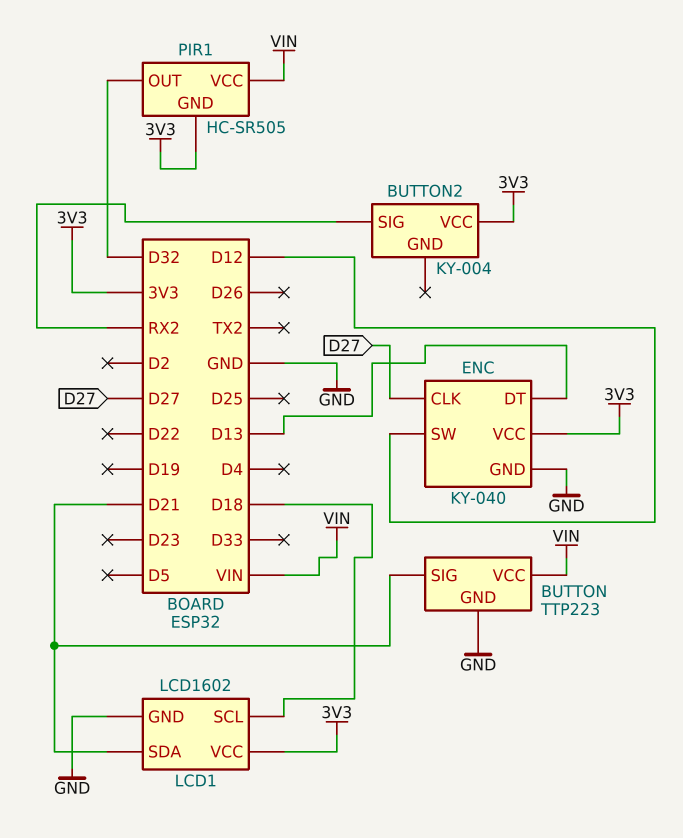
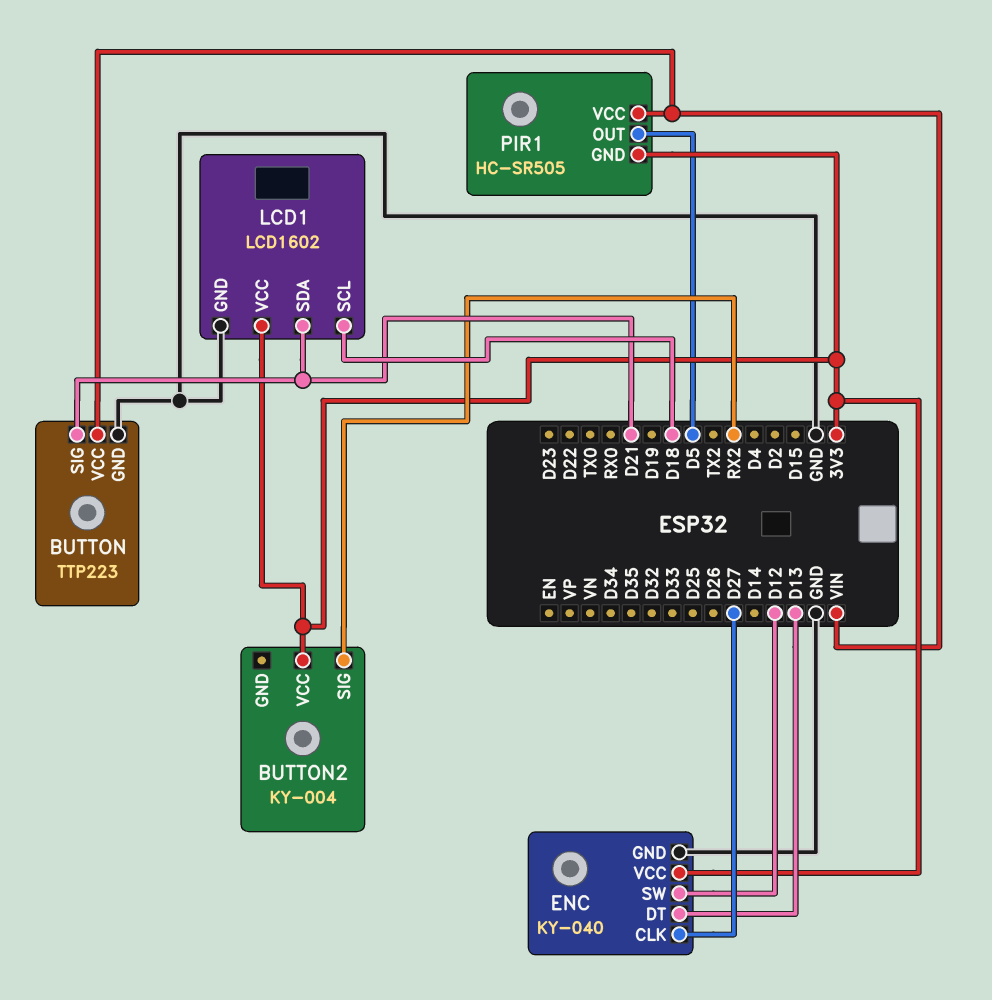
PIR1 pin OUT: D32 -> D5

